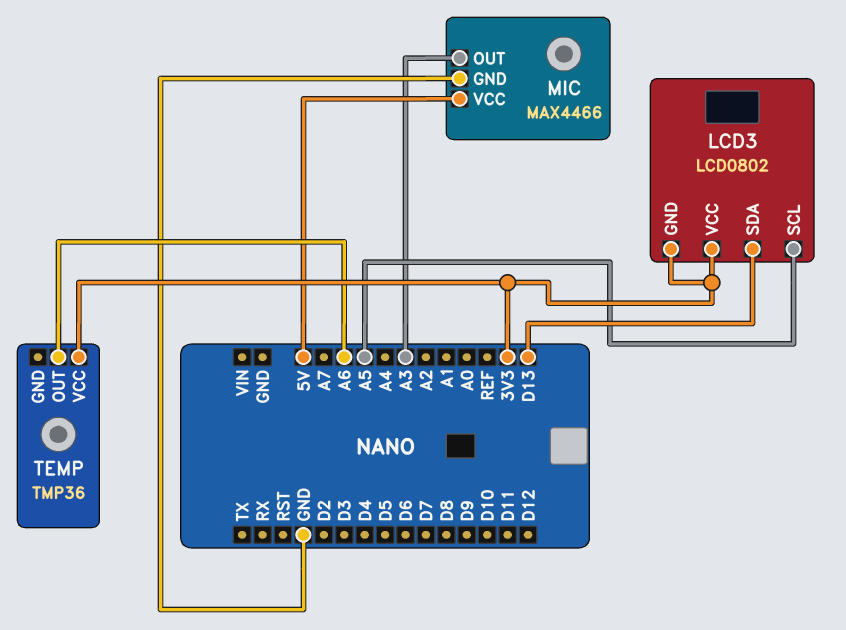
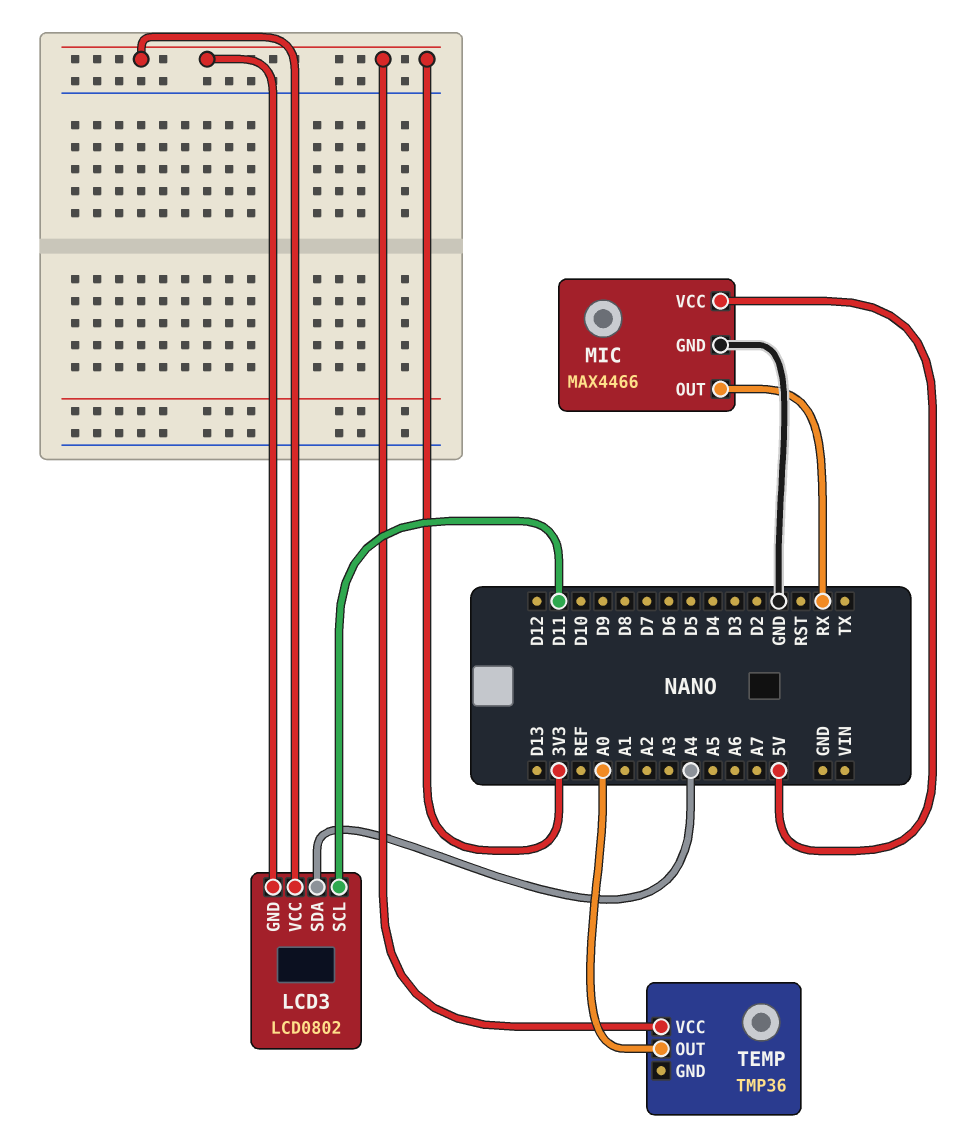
LCD3 pin SCL: A5 -> D11
LCD3 pin SDA: D13 -> A4
MIC pin OUT: A3 -> RX
TEMP pin OUT: A6 -> A0

